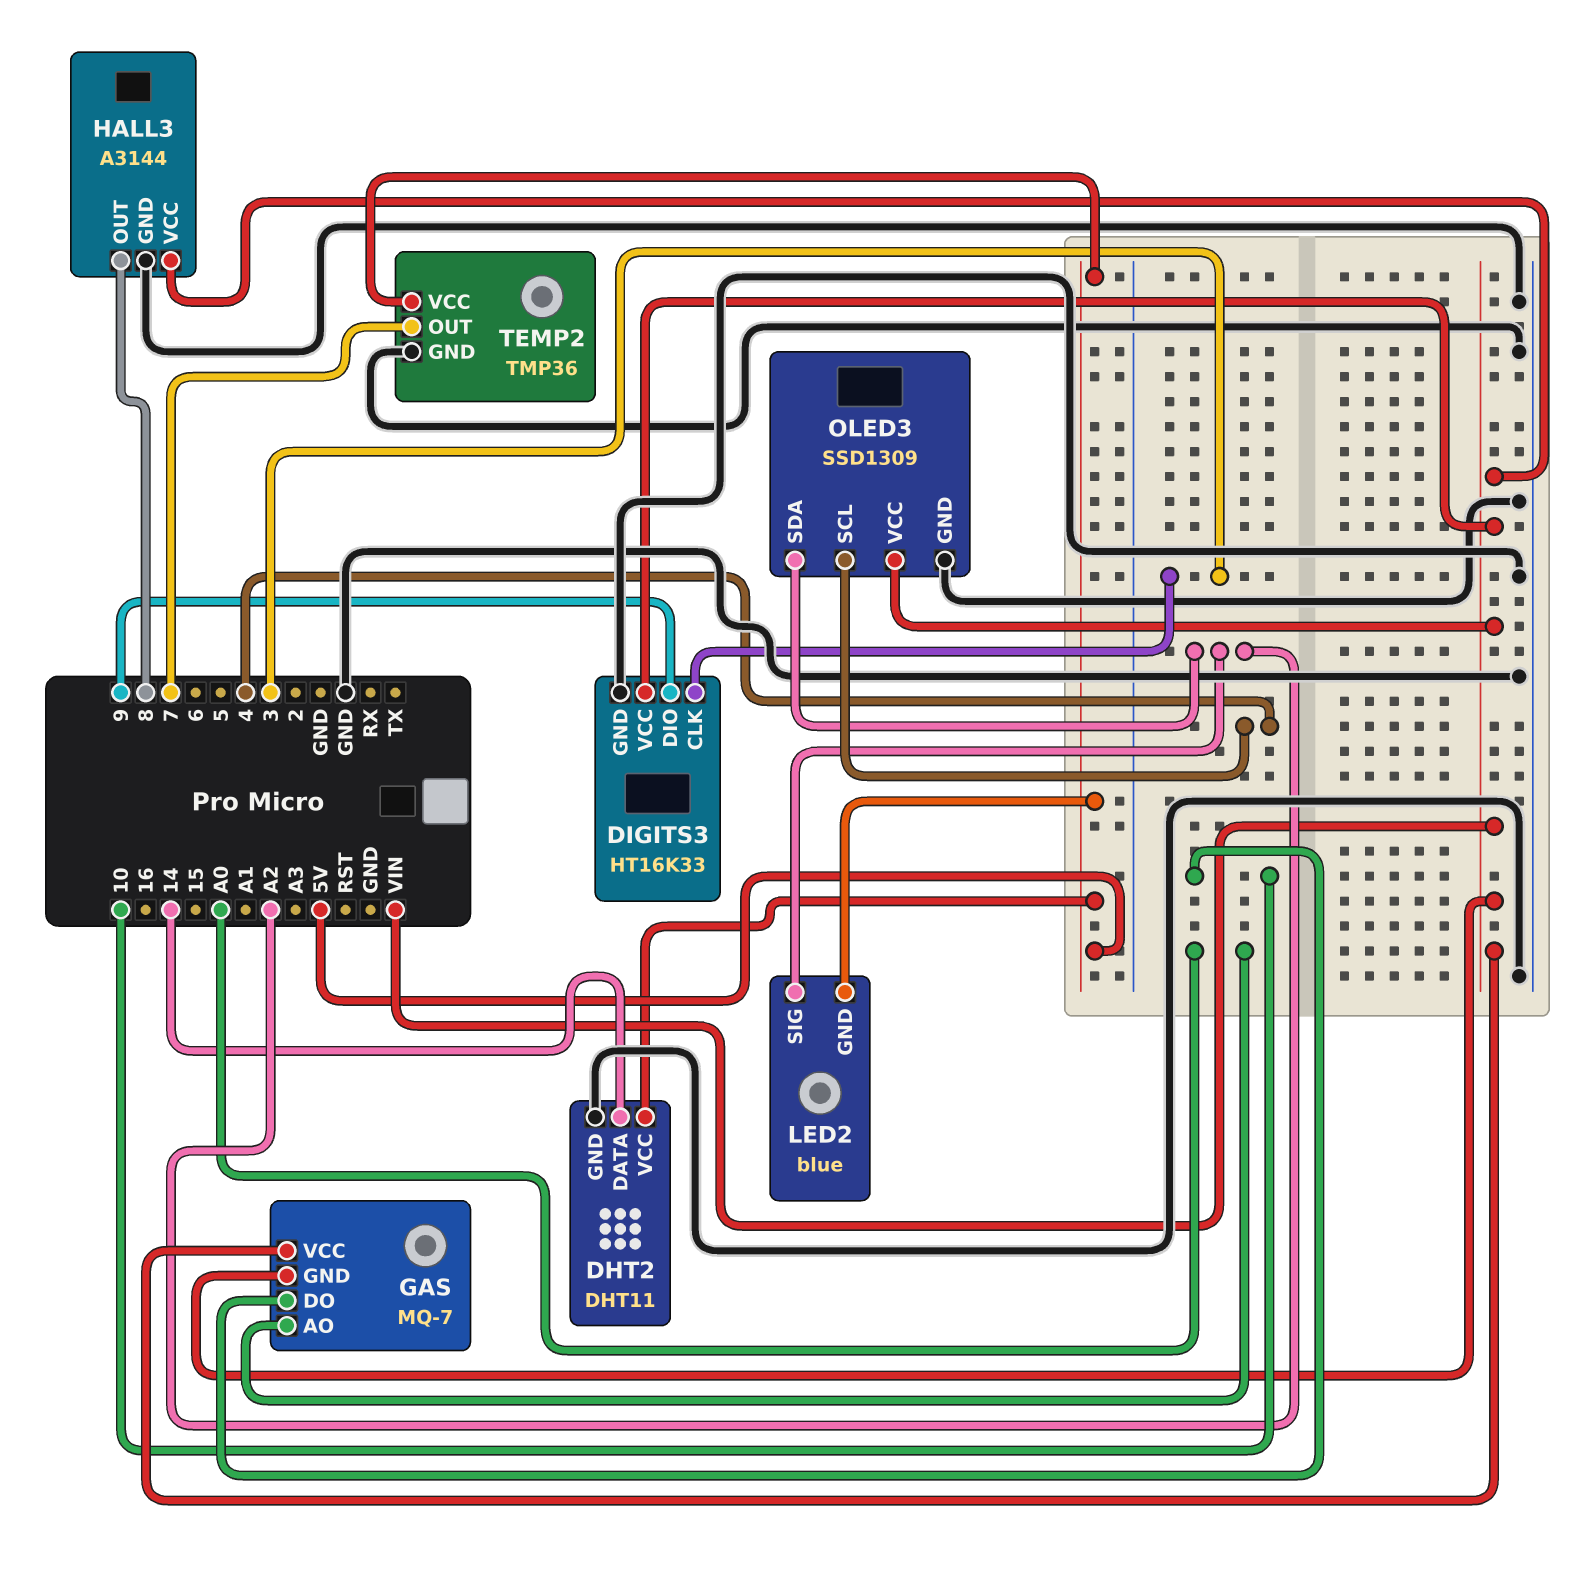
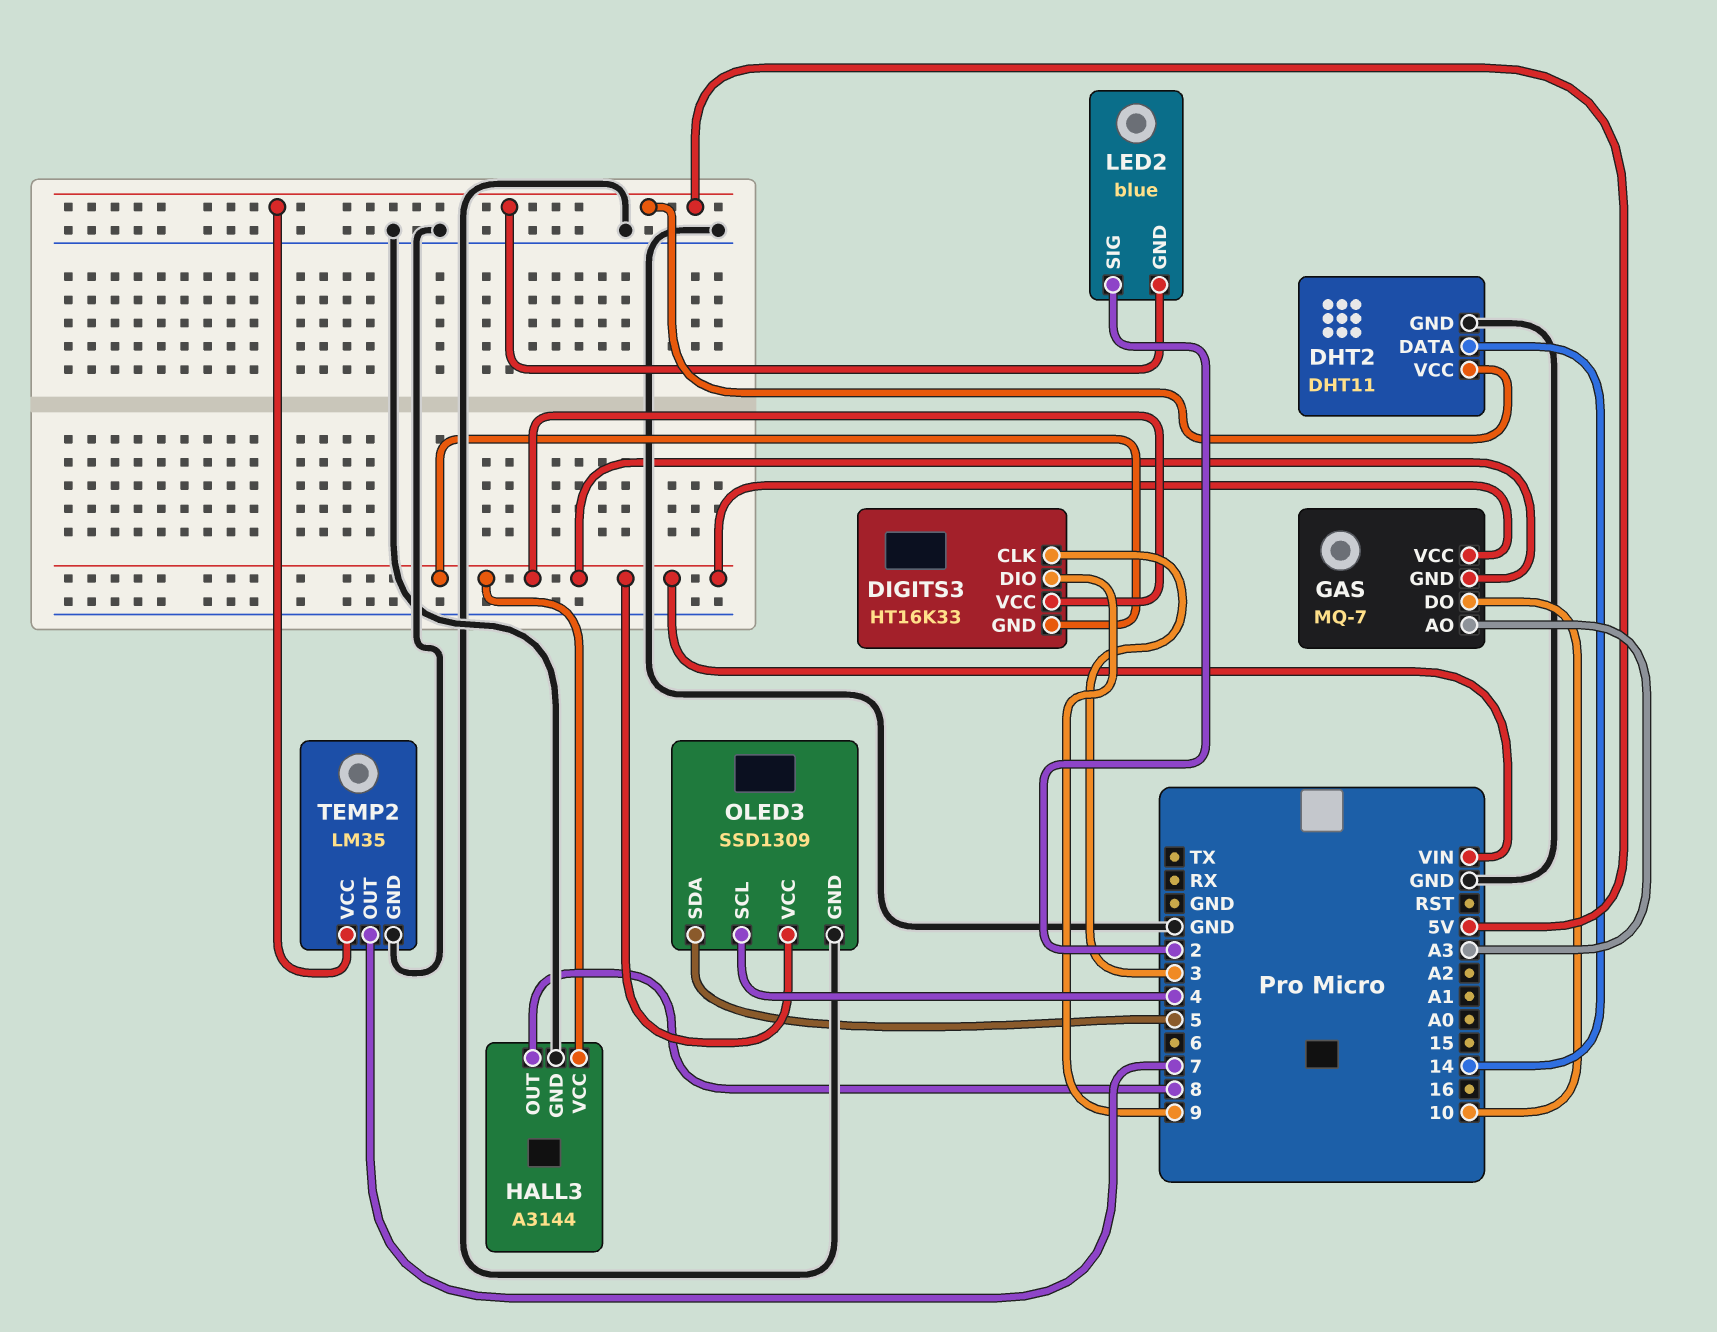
DIGITS3 pin GND: GND -> VIN
GAS pin AO: A0 -> A3
LED2 pin SIG: A2 -> 2
OLED3 pin SDA: A2 -> 5
TEMP2: TMP36 -> LM35

